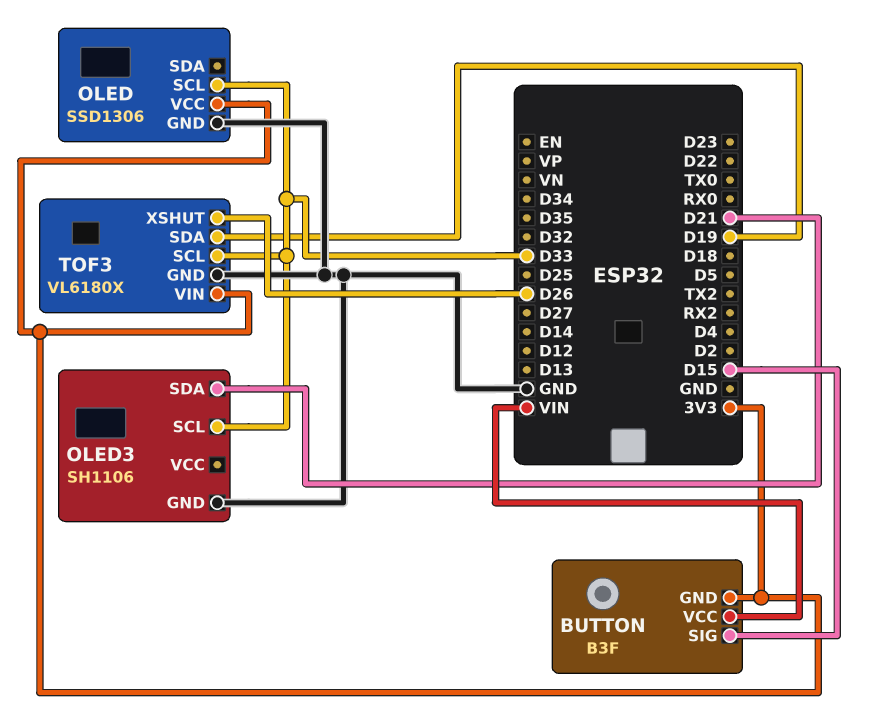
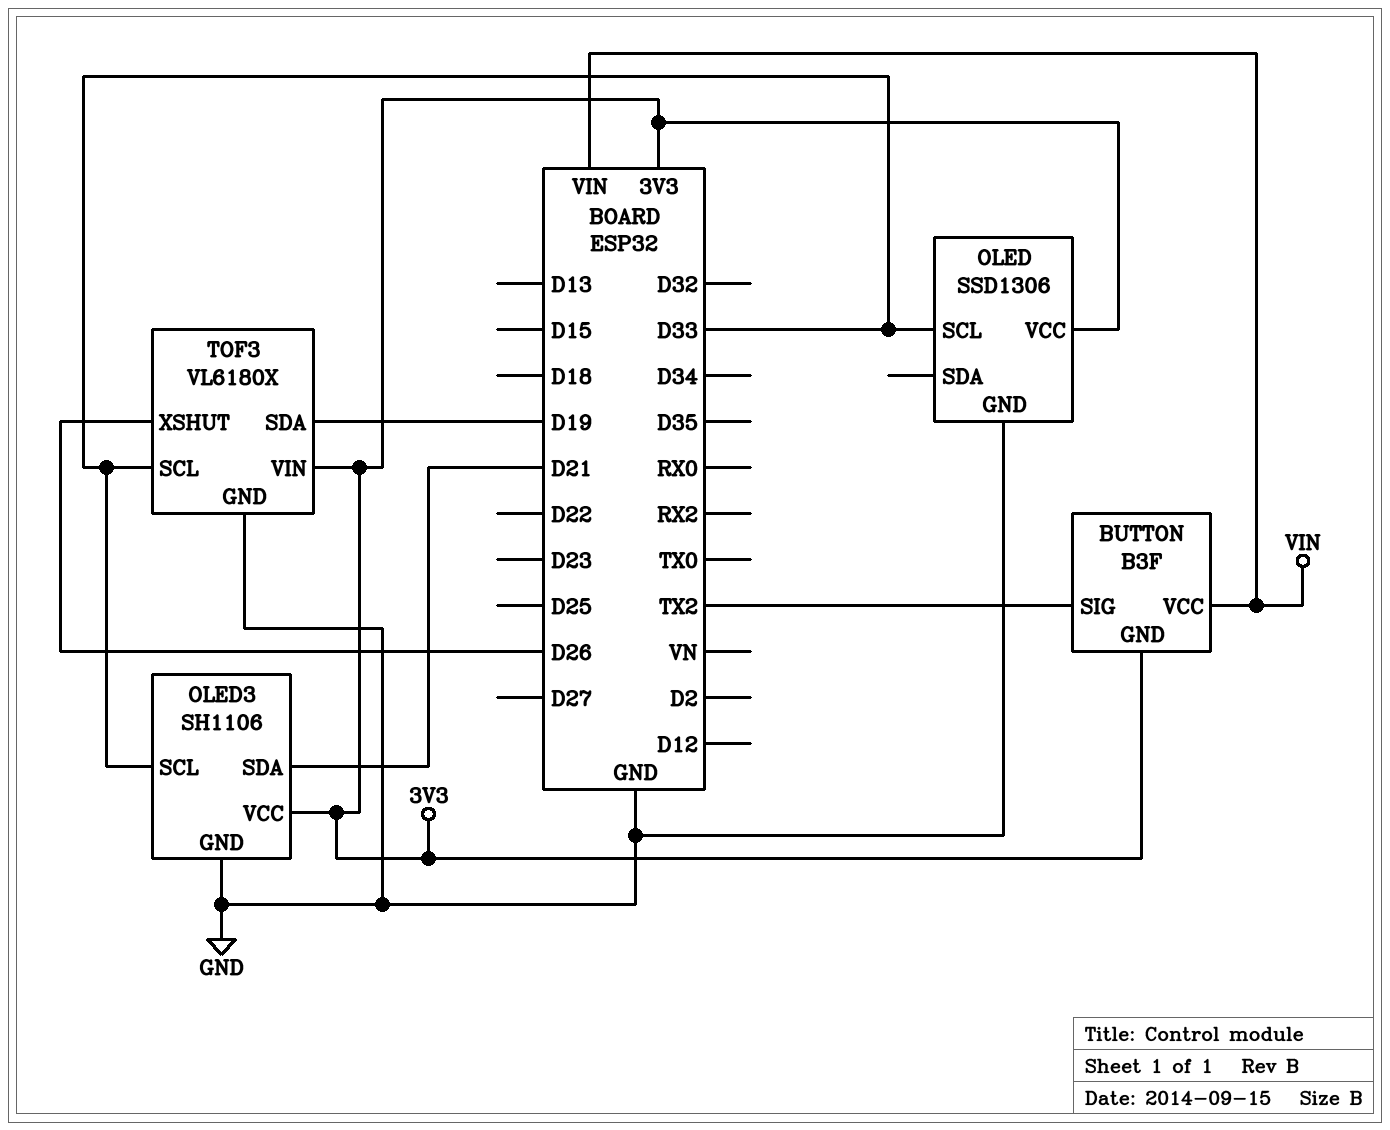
BUTTON pin SIG: D15 -> TX2
OLED3 pin VCC: none -> 3V3

